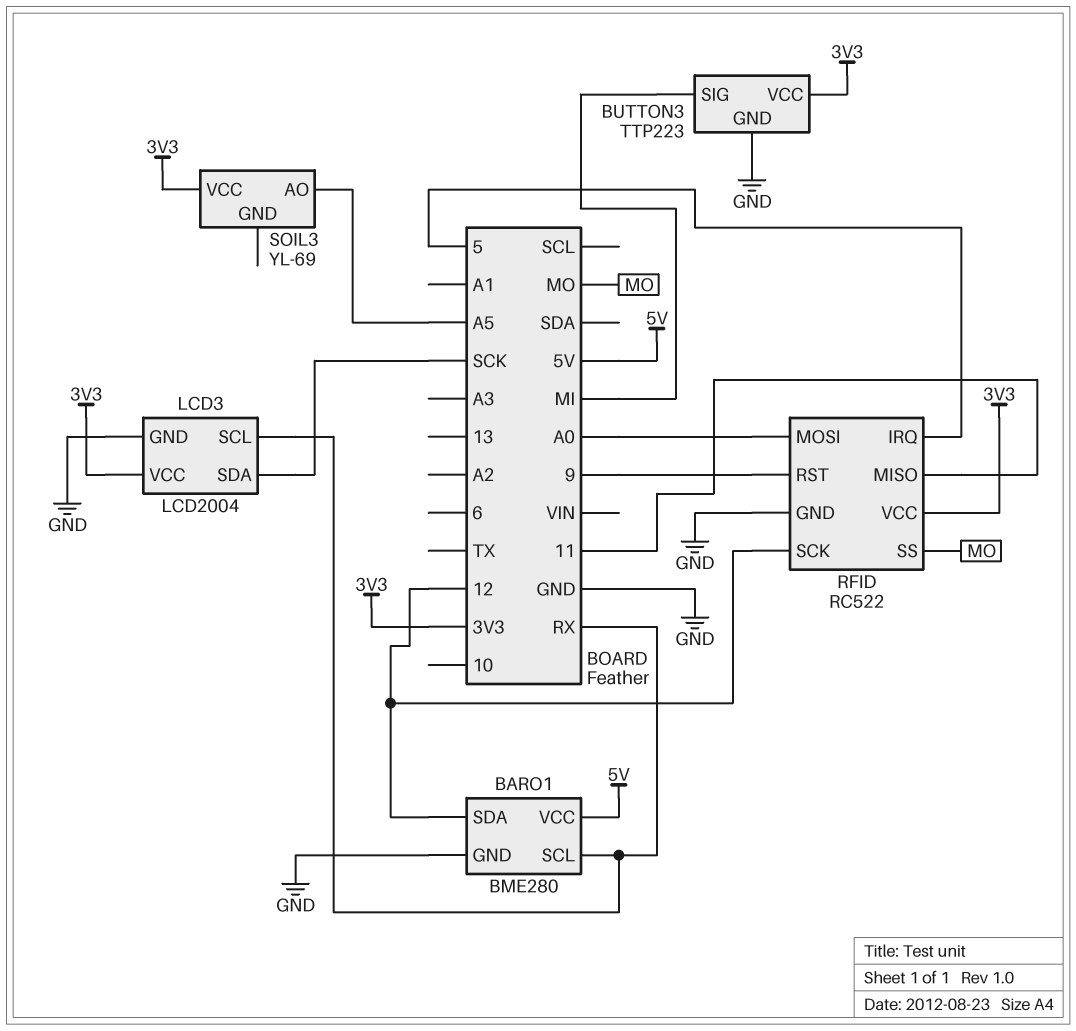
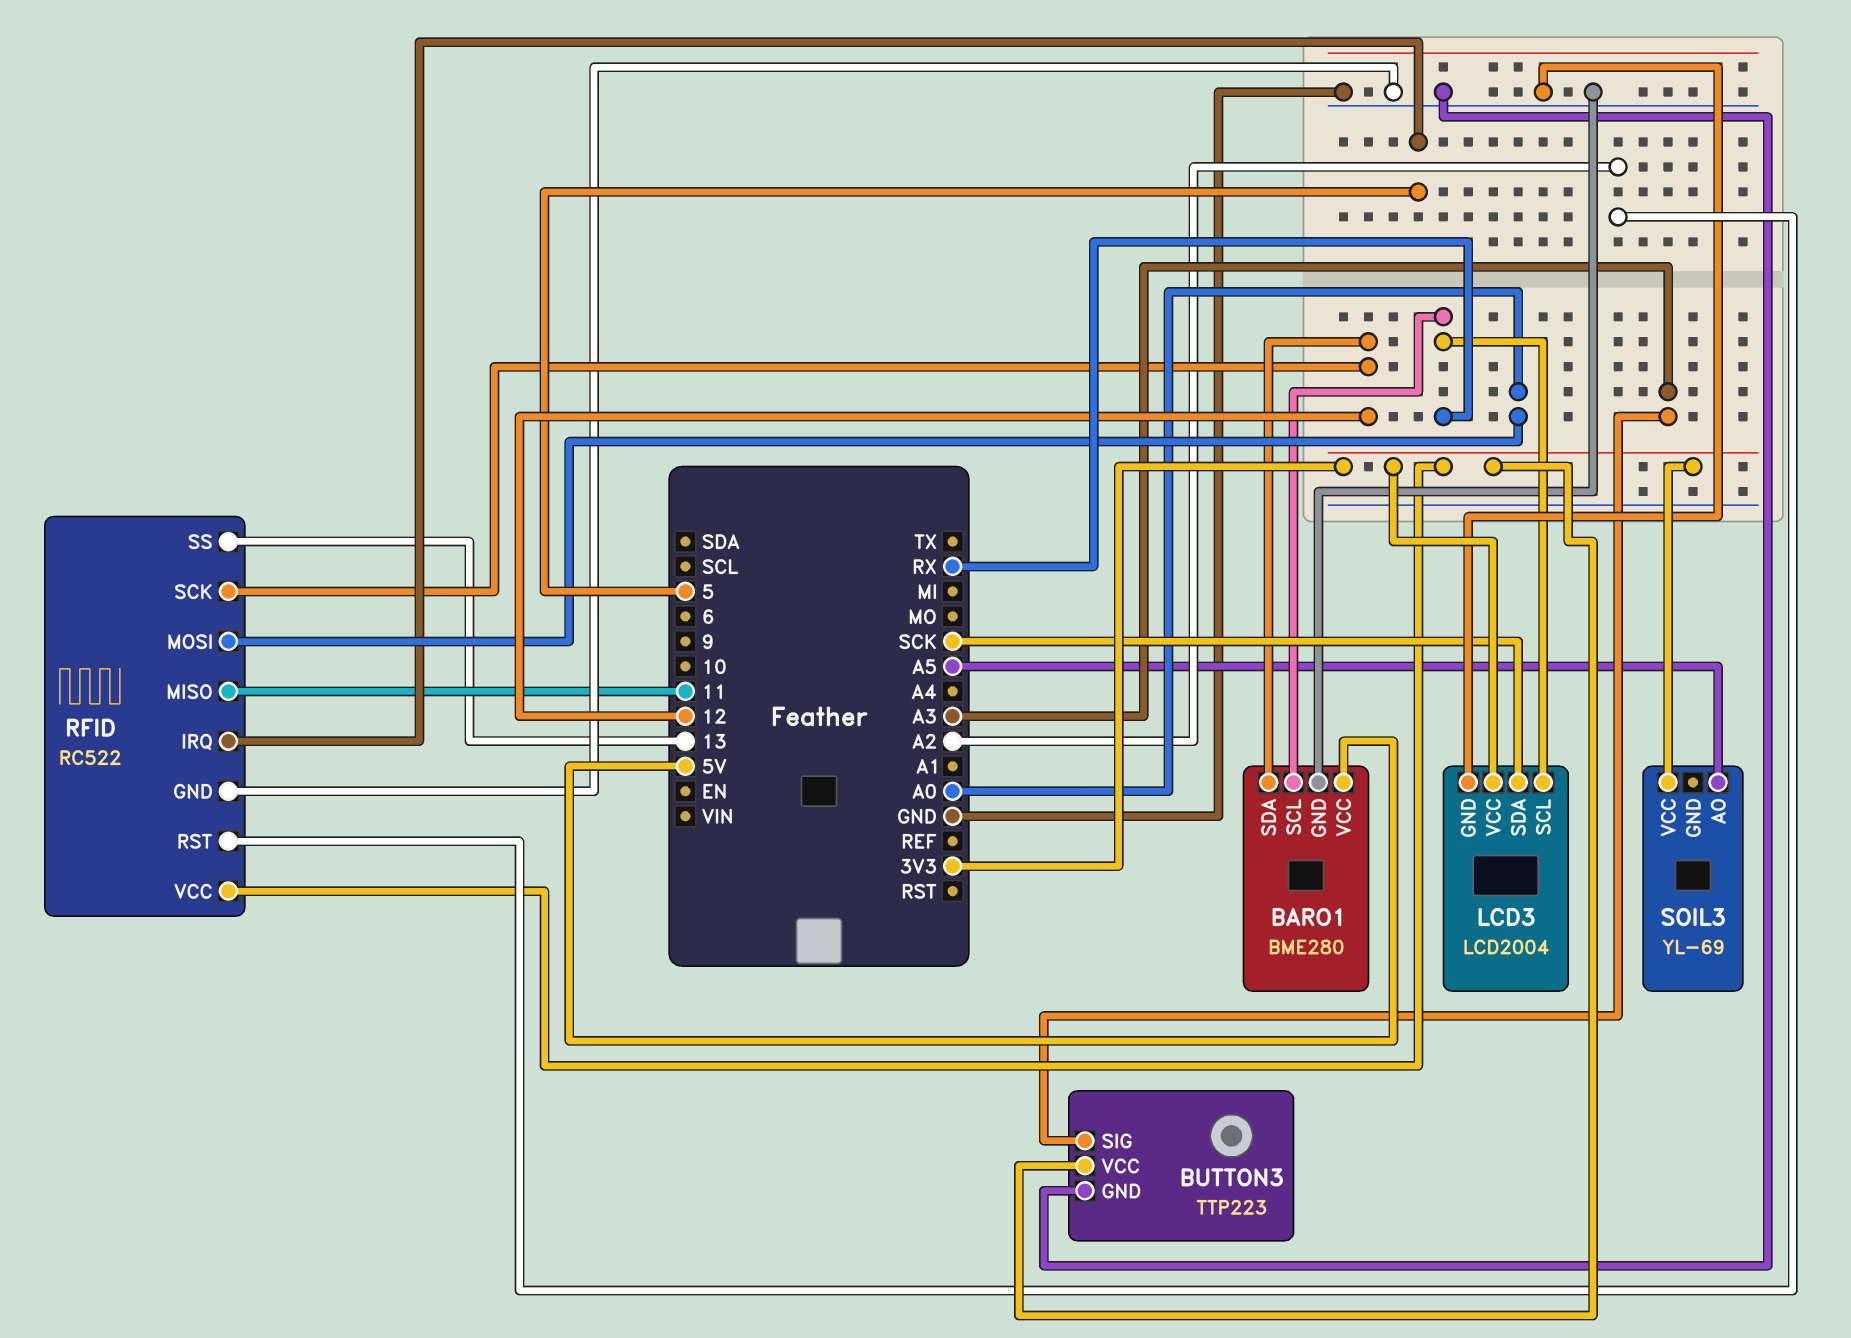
BUTTON3 pin SIG: MI -> A3
RFID pin RST: 9 -> A2
RFID pin SS: MO -> 13

